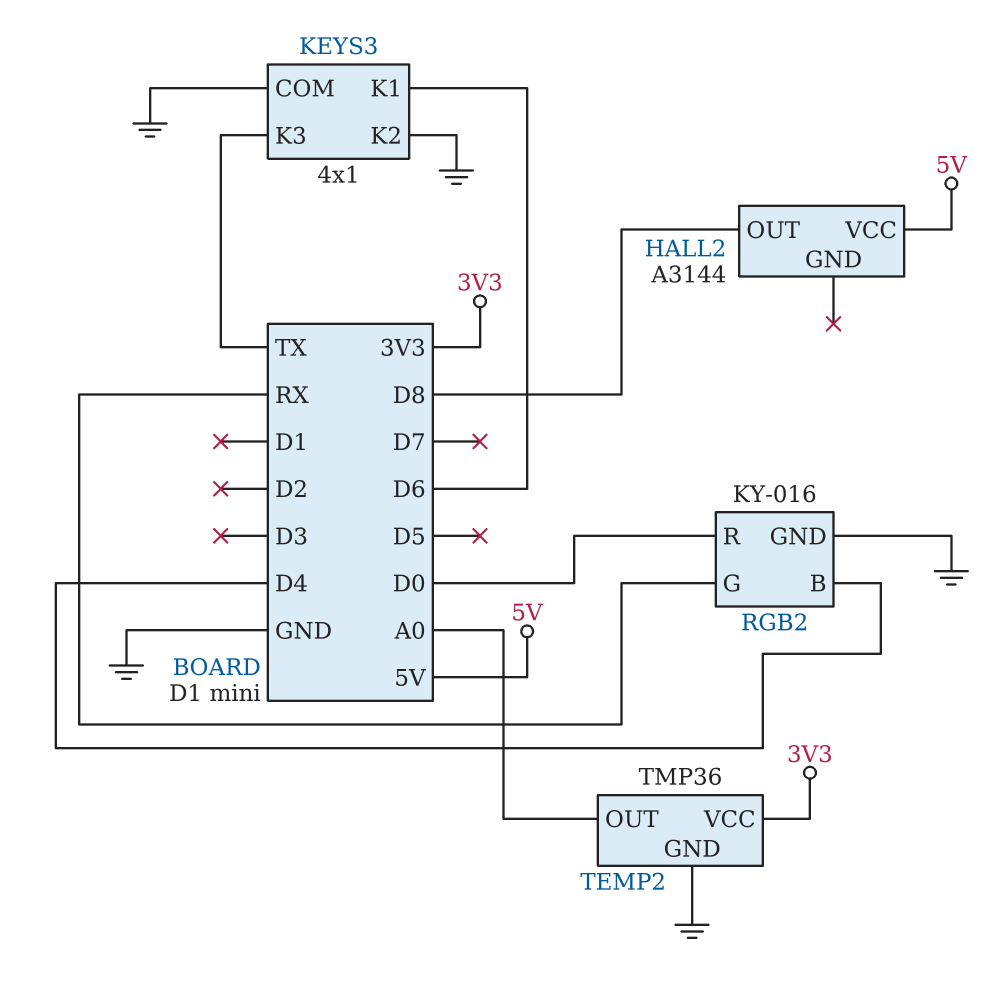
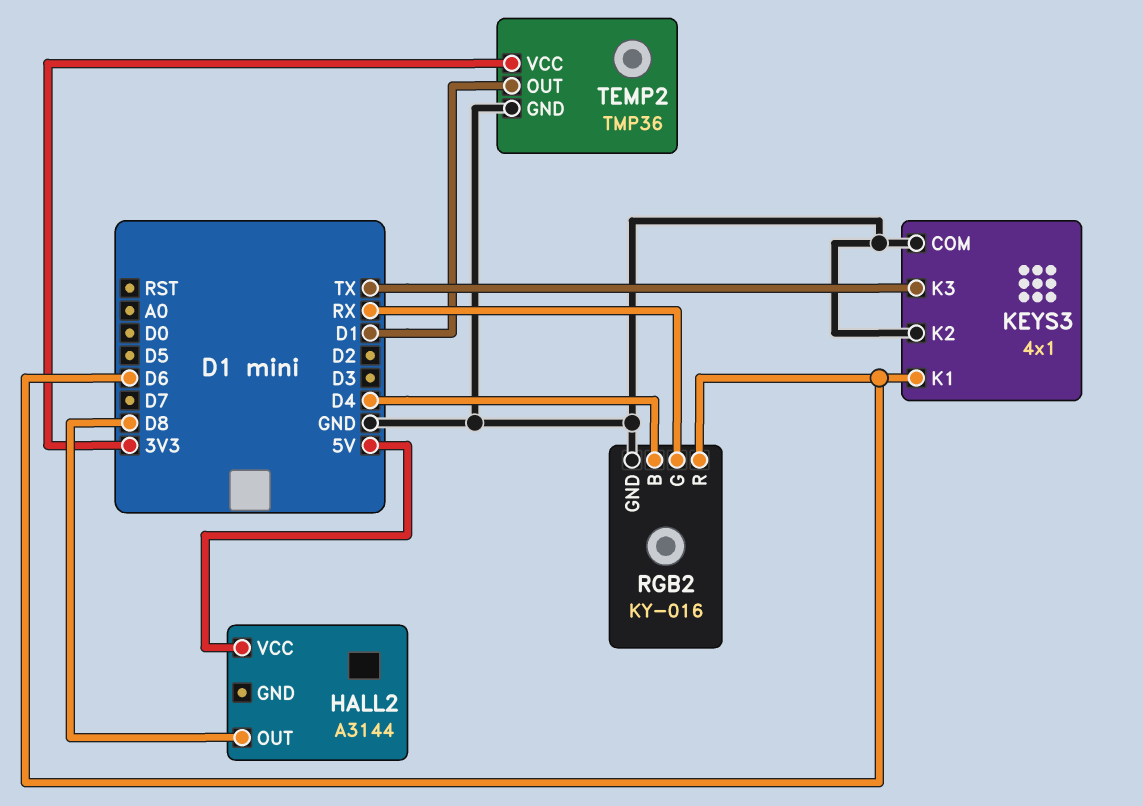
RGB2 pin R: D0 -> D6
TEMP2 pin OUT: A0 -> D1

